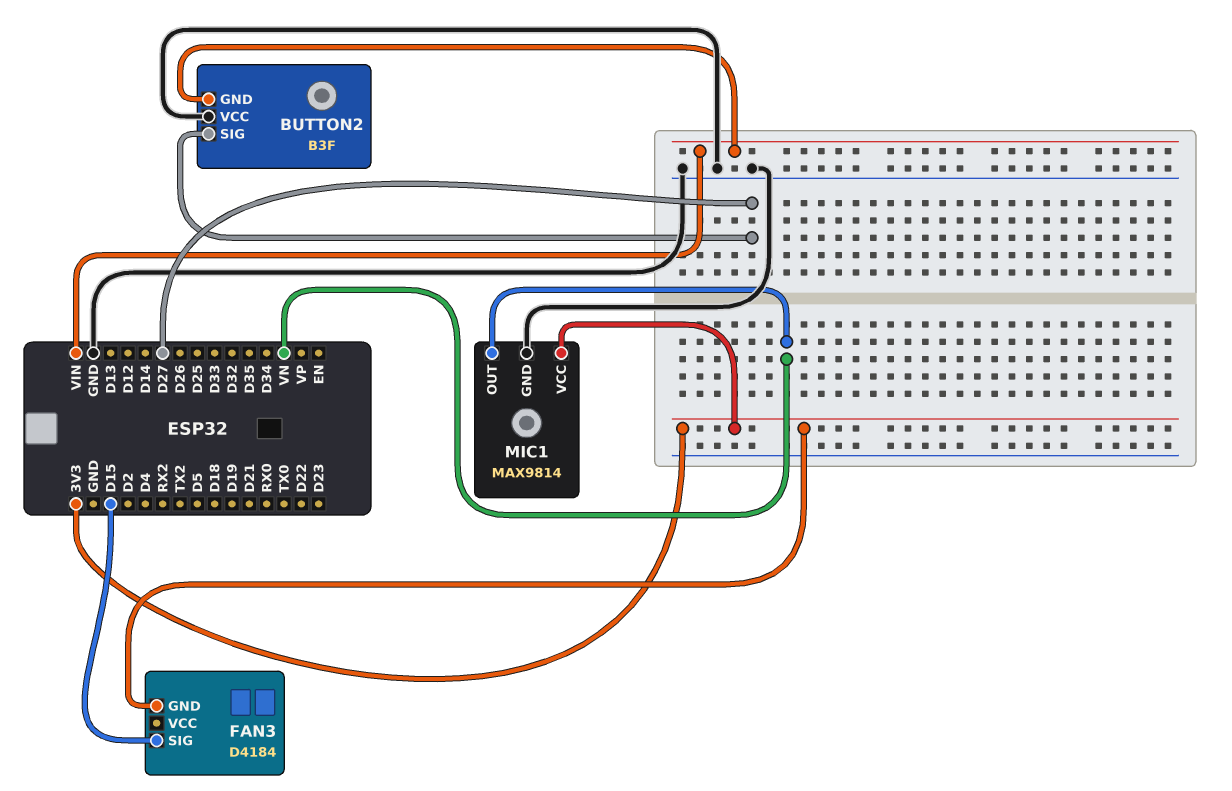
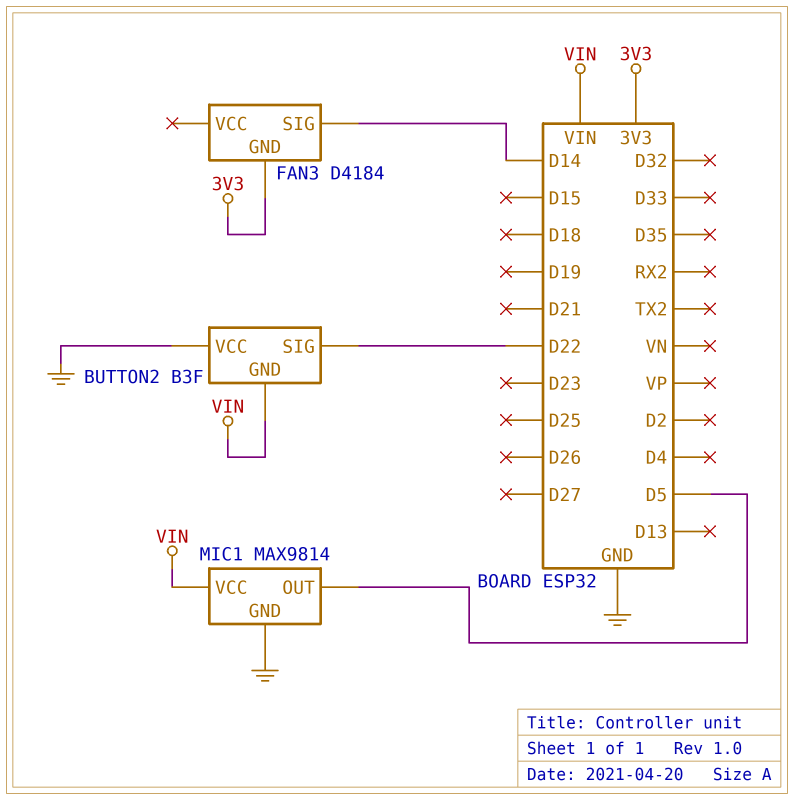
BUTTON2 pin SIG: D27 -> D22
FAN3 pin SIG: D15 -> D14
MIC1 pin OUT: VN -> D5
MIC1 pin VCC: 3V3 -> VIN

